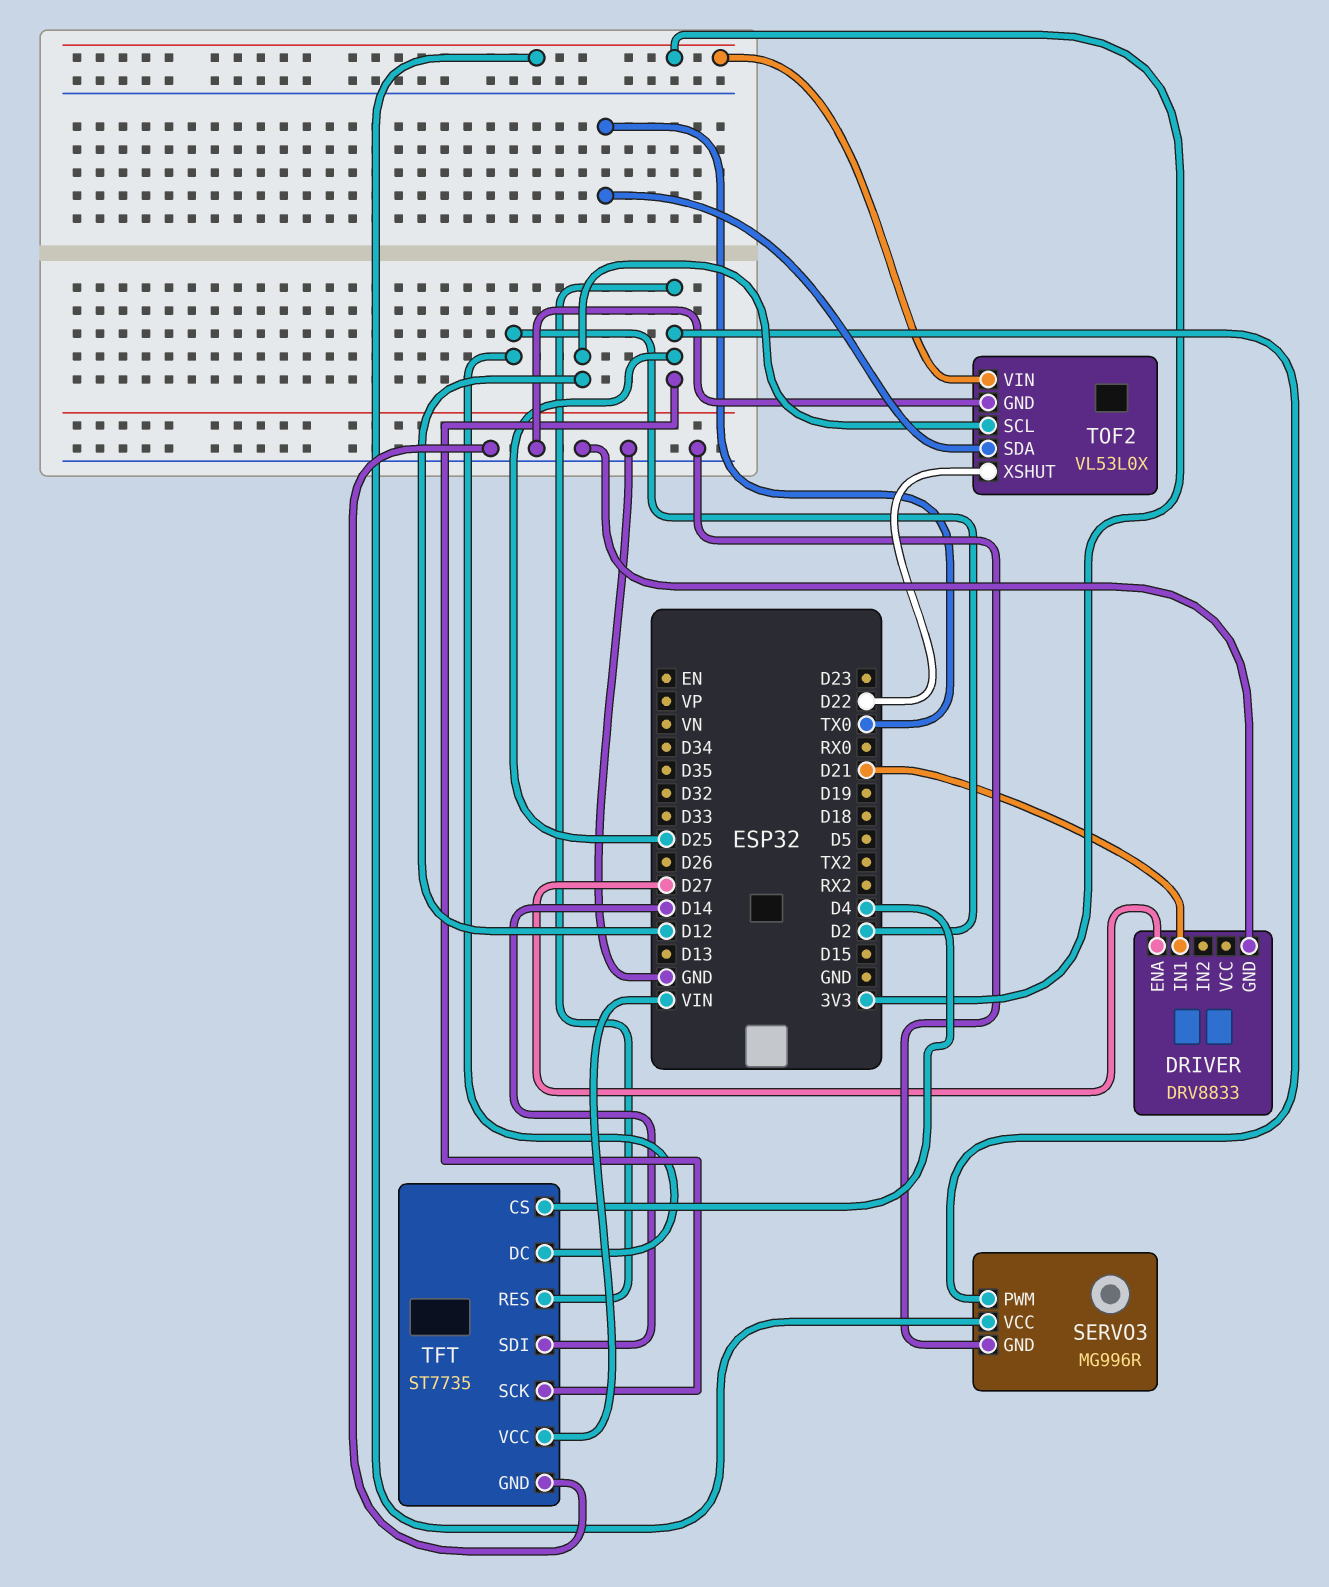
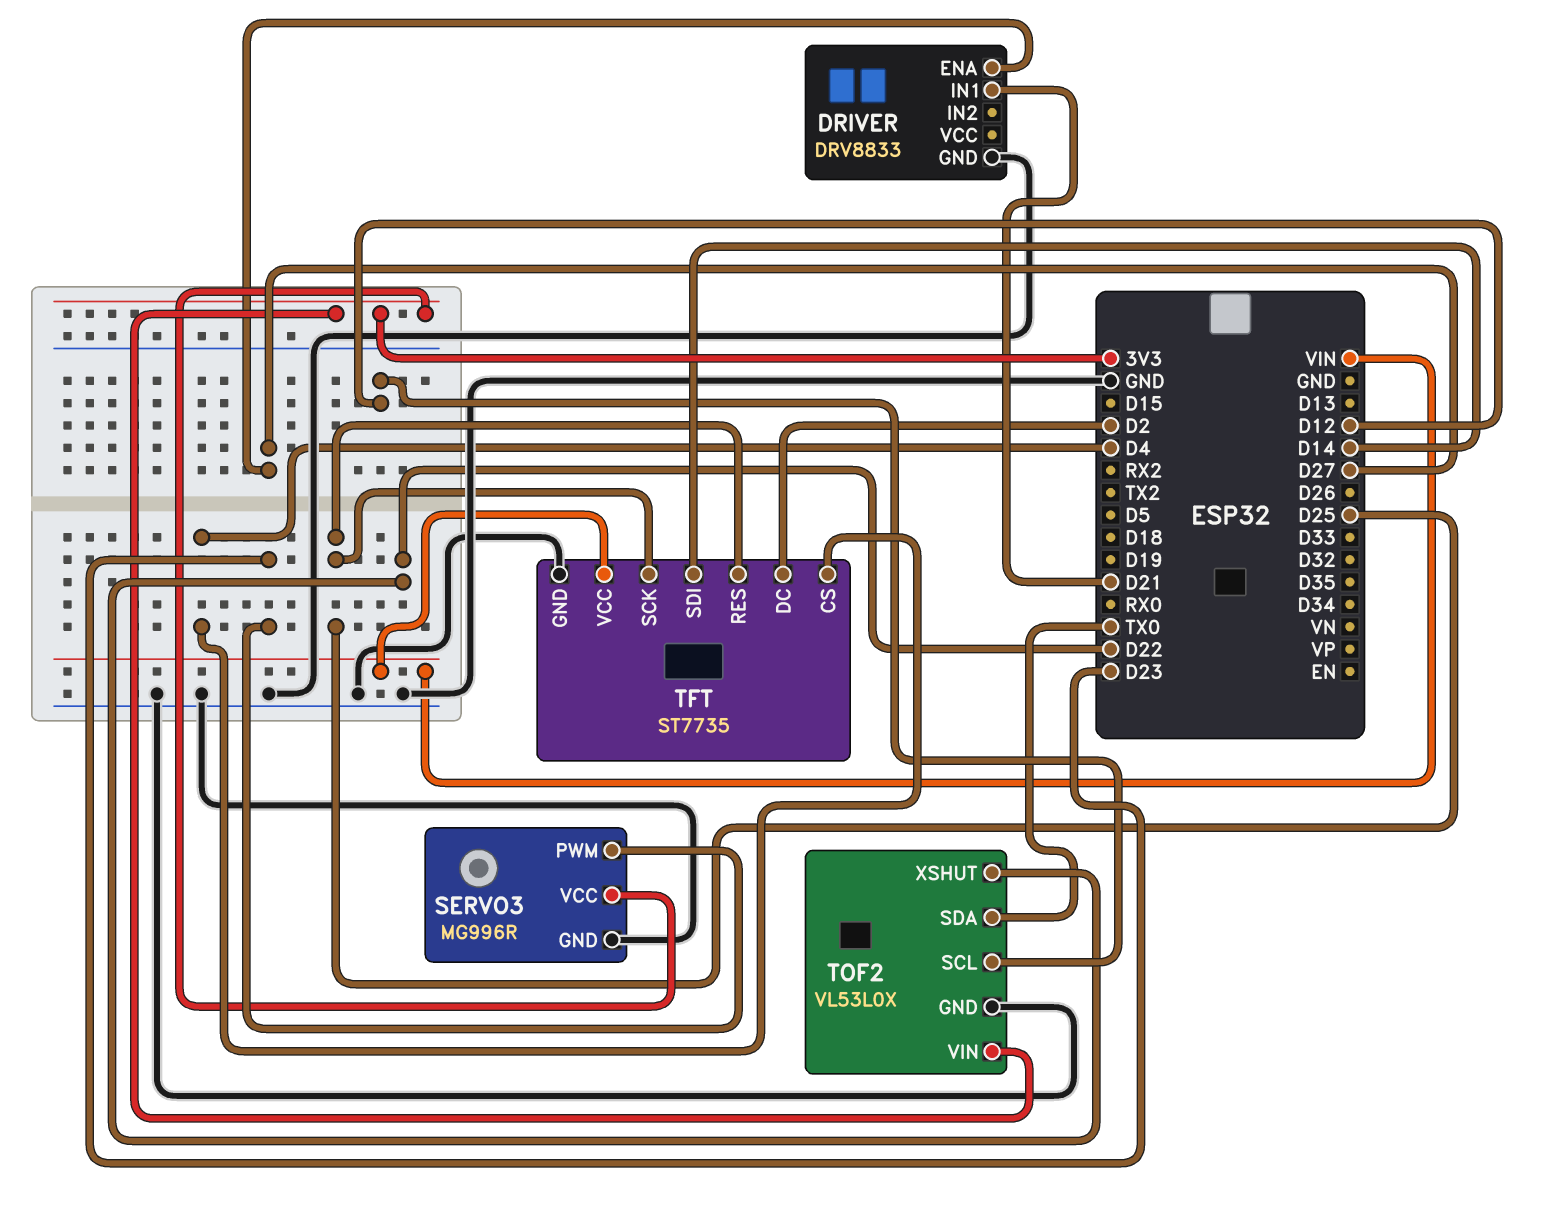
SERVO3 pin PWM: D25 -> D23

